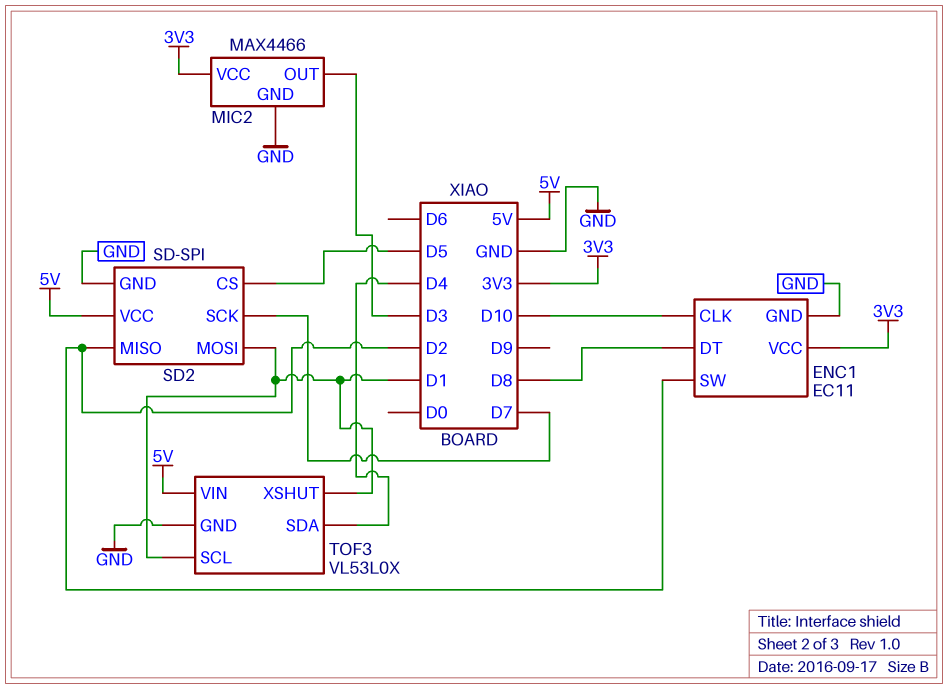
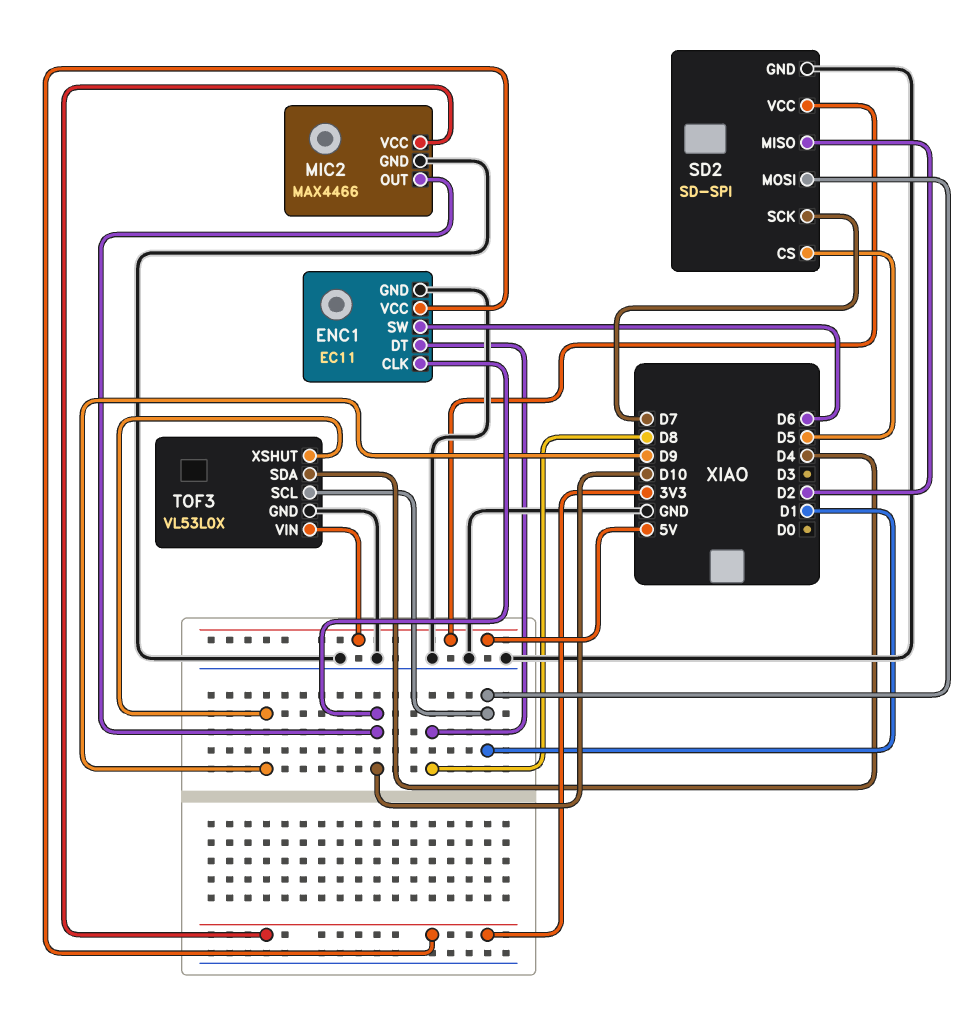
ENC1 pin SW: D2 -> D6
MIC2 pin OUT: D3 -> D10
TOF3 pin XSHUT: D1 -> D9

